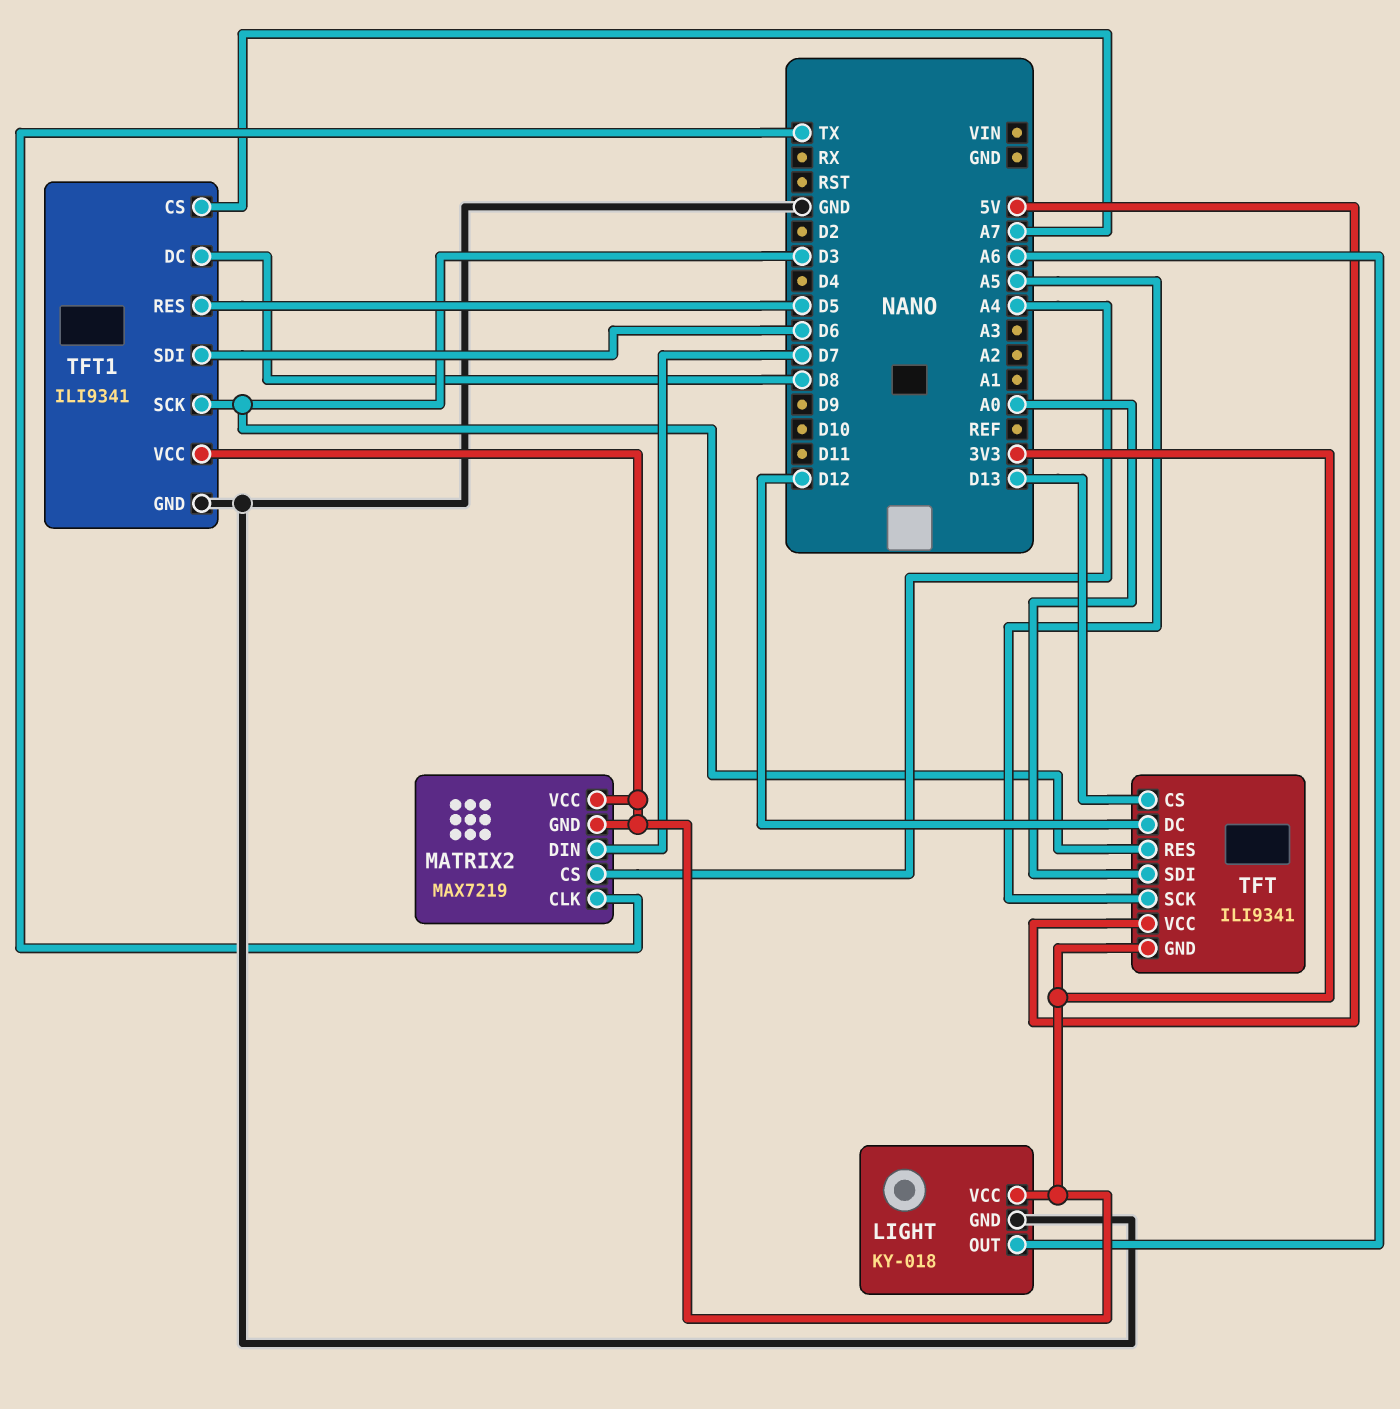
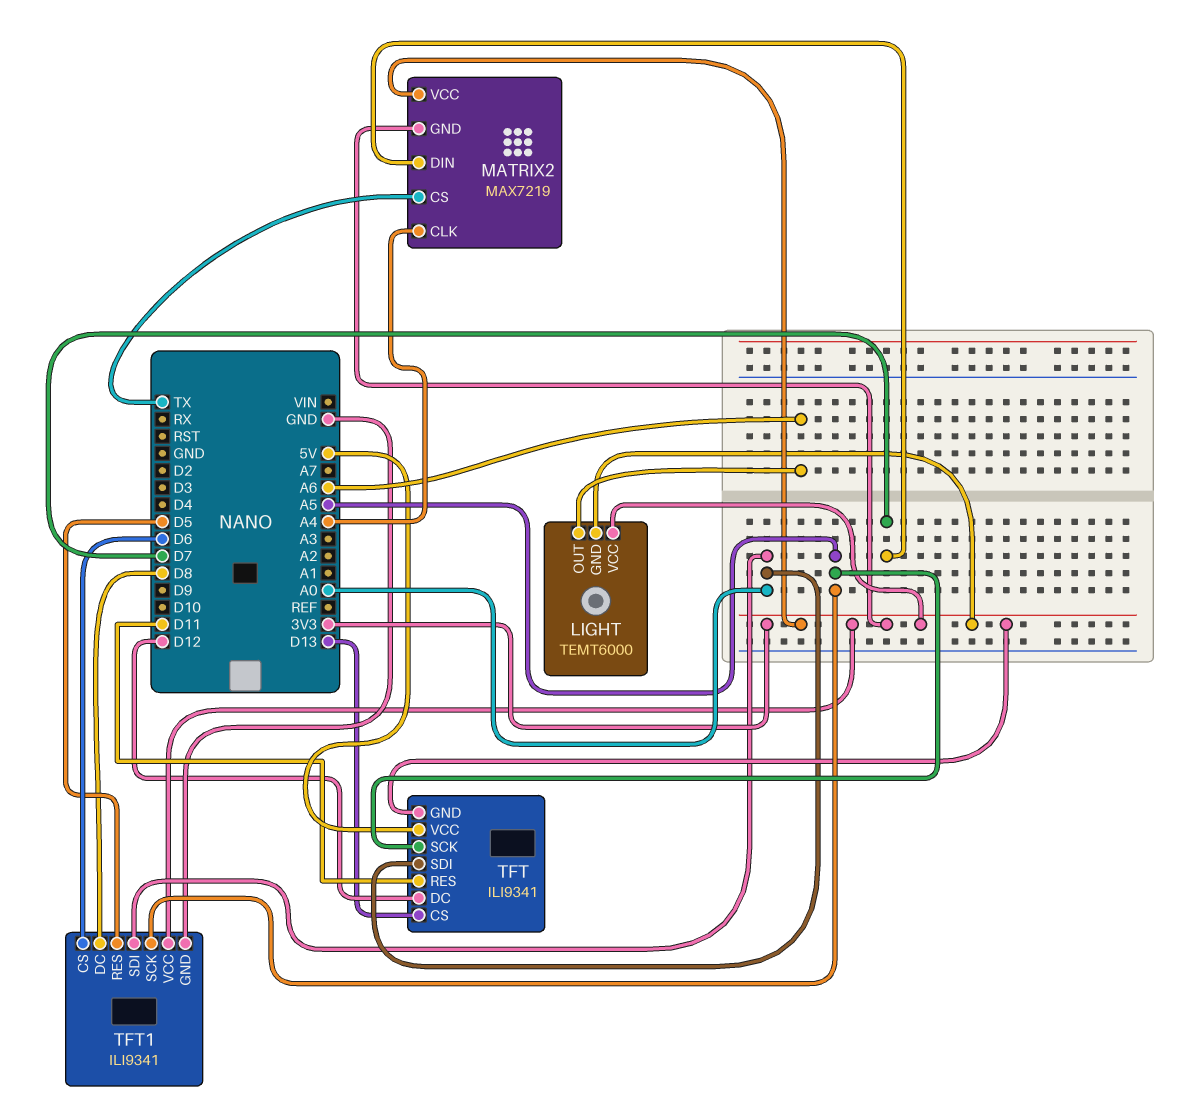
LIGHT: KY-018 -> TEMT6000
LIGHT pin GND: GND -> 3V3
MATRIX2 pin CLK: TX -> A4
MATRIX2 pin CS: A4 -> TX
TFT pin RES: D3 -> D11
TFT1 pin CS: A7 -> D6
TFT1 pin SCK: D3 -> A5
TFT1 pin SDI: D6 -> A0

